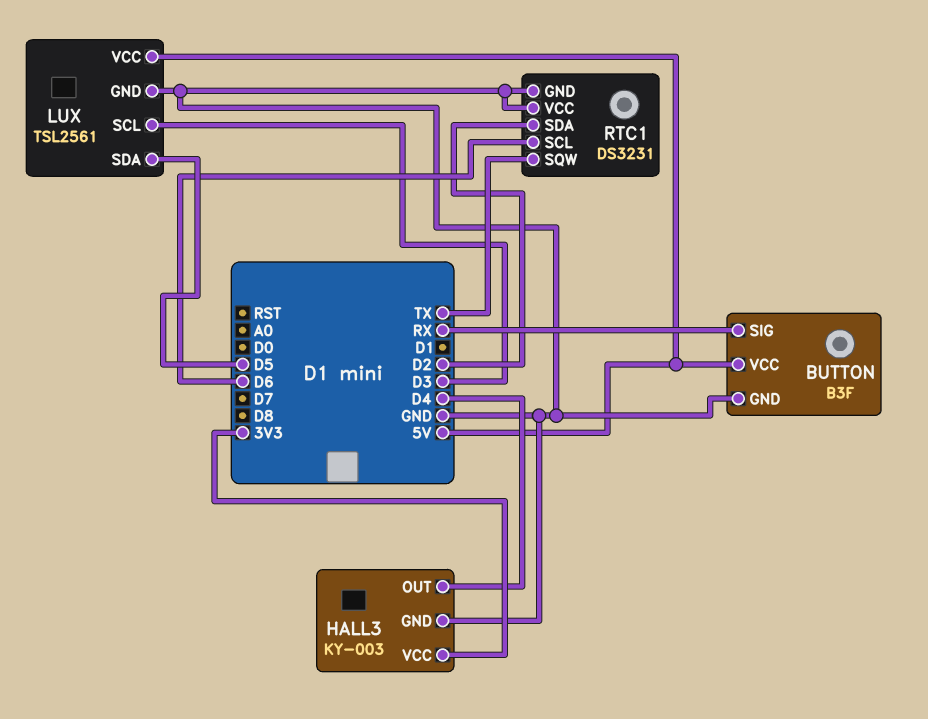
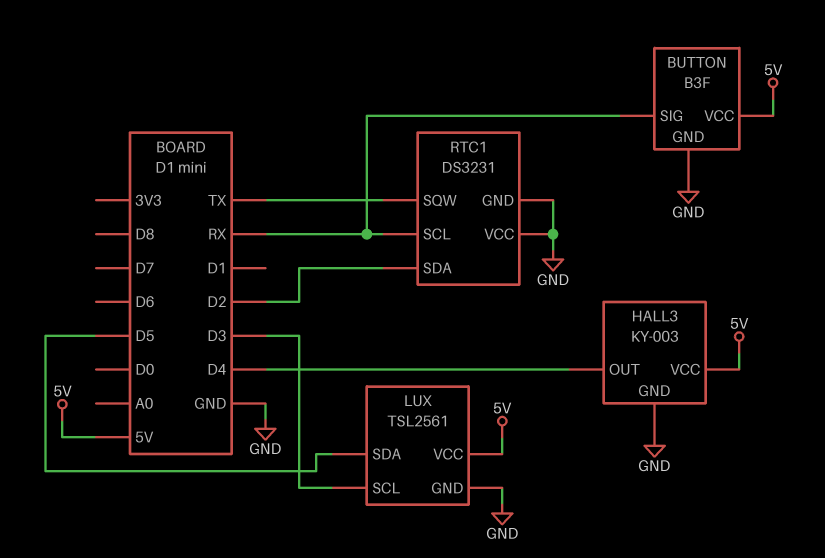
HALL3 pin VCC: 3V3 -> 5V
RTC1 pin SCL: D6 -> RX

